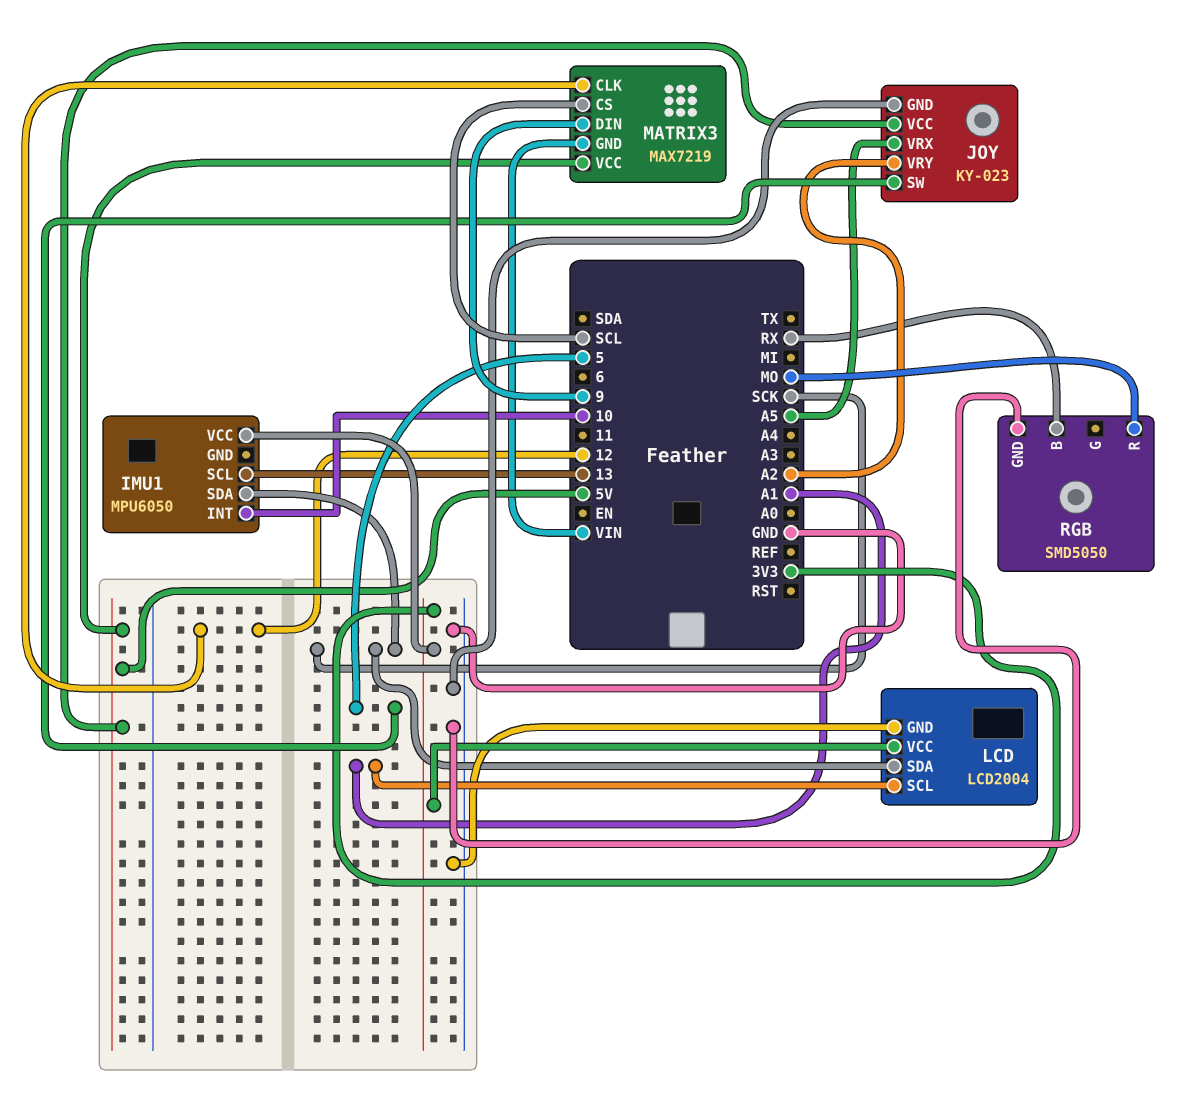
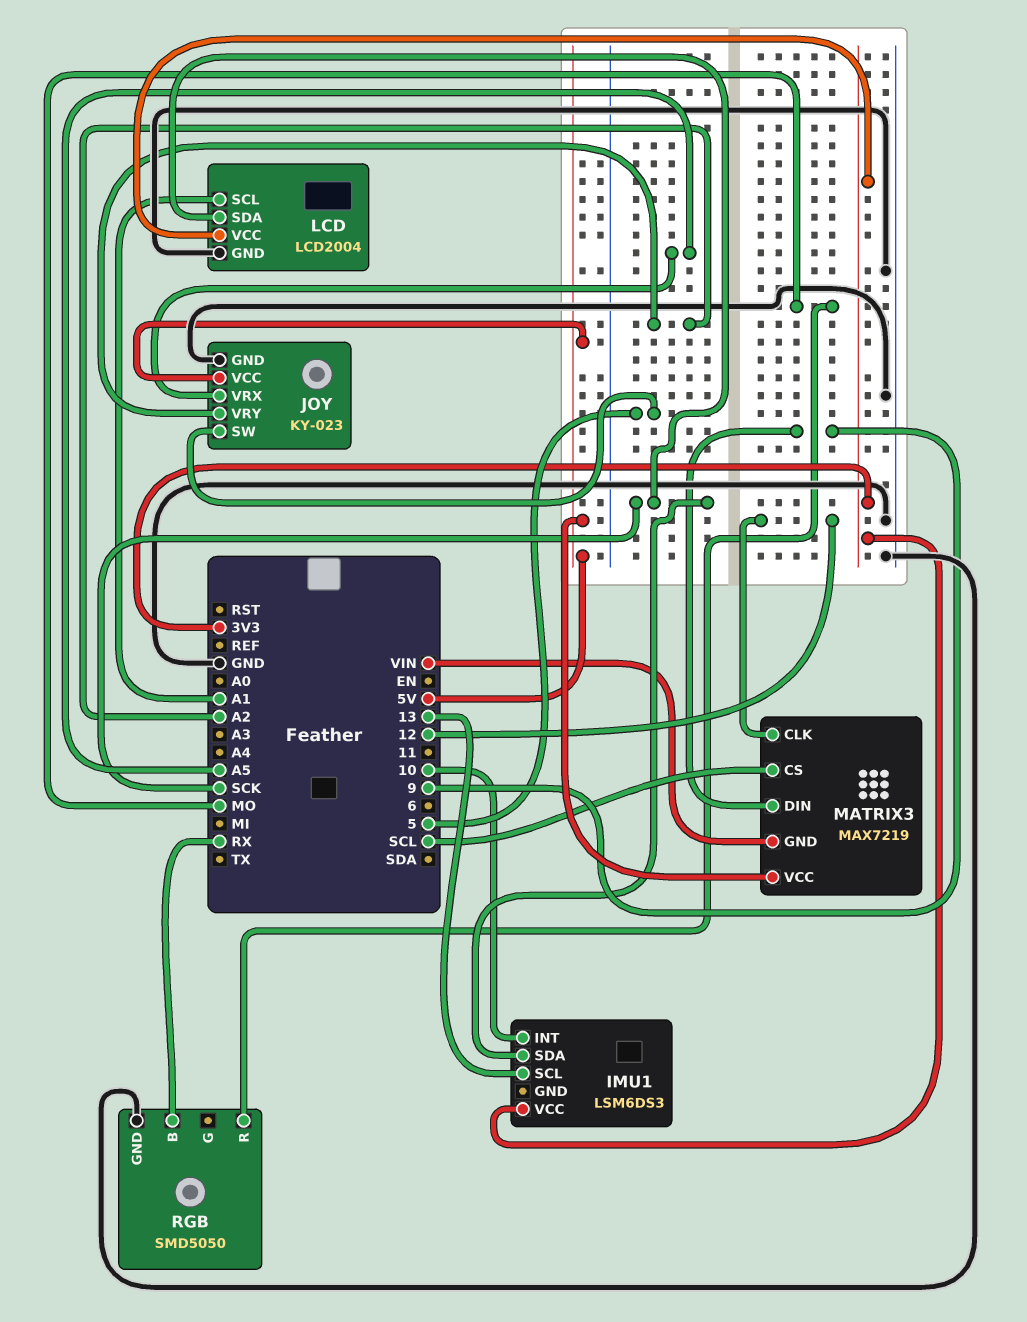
IMU1: MPU6050 -> LSM6DS3

